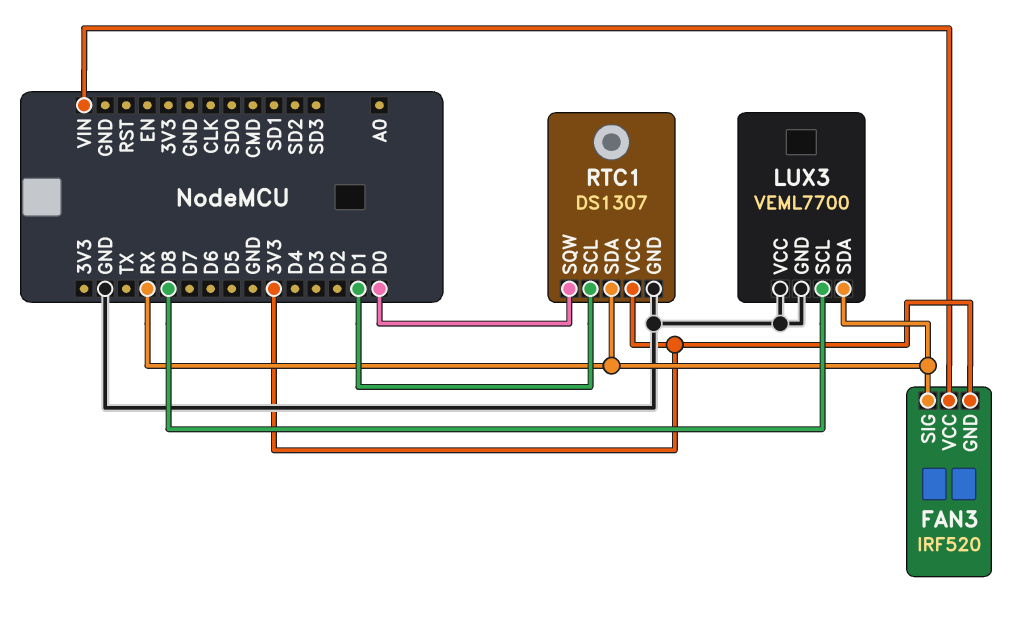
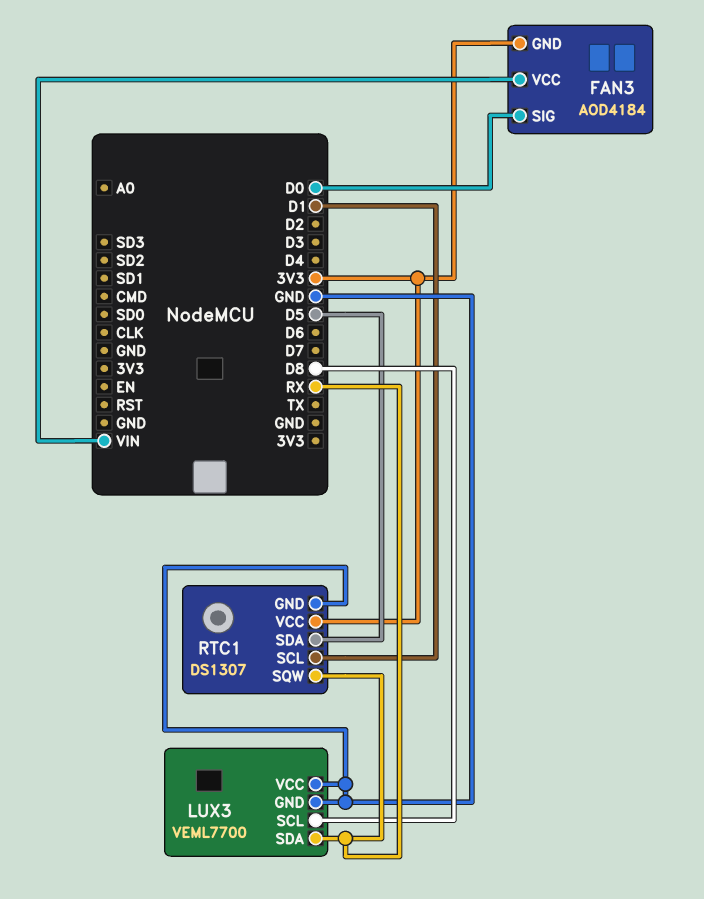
FAN3: IRF520 -> AOD4184
FAN3 pin SIG: RX -> D0
RTC1 pin SDA: RX -> D5
RTC1 pin SQW: D0 -> RX

